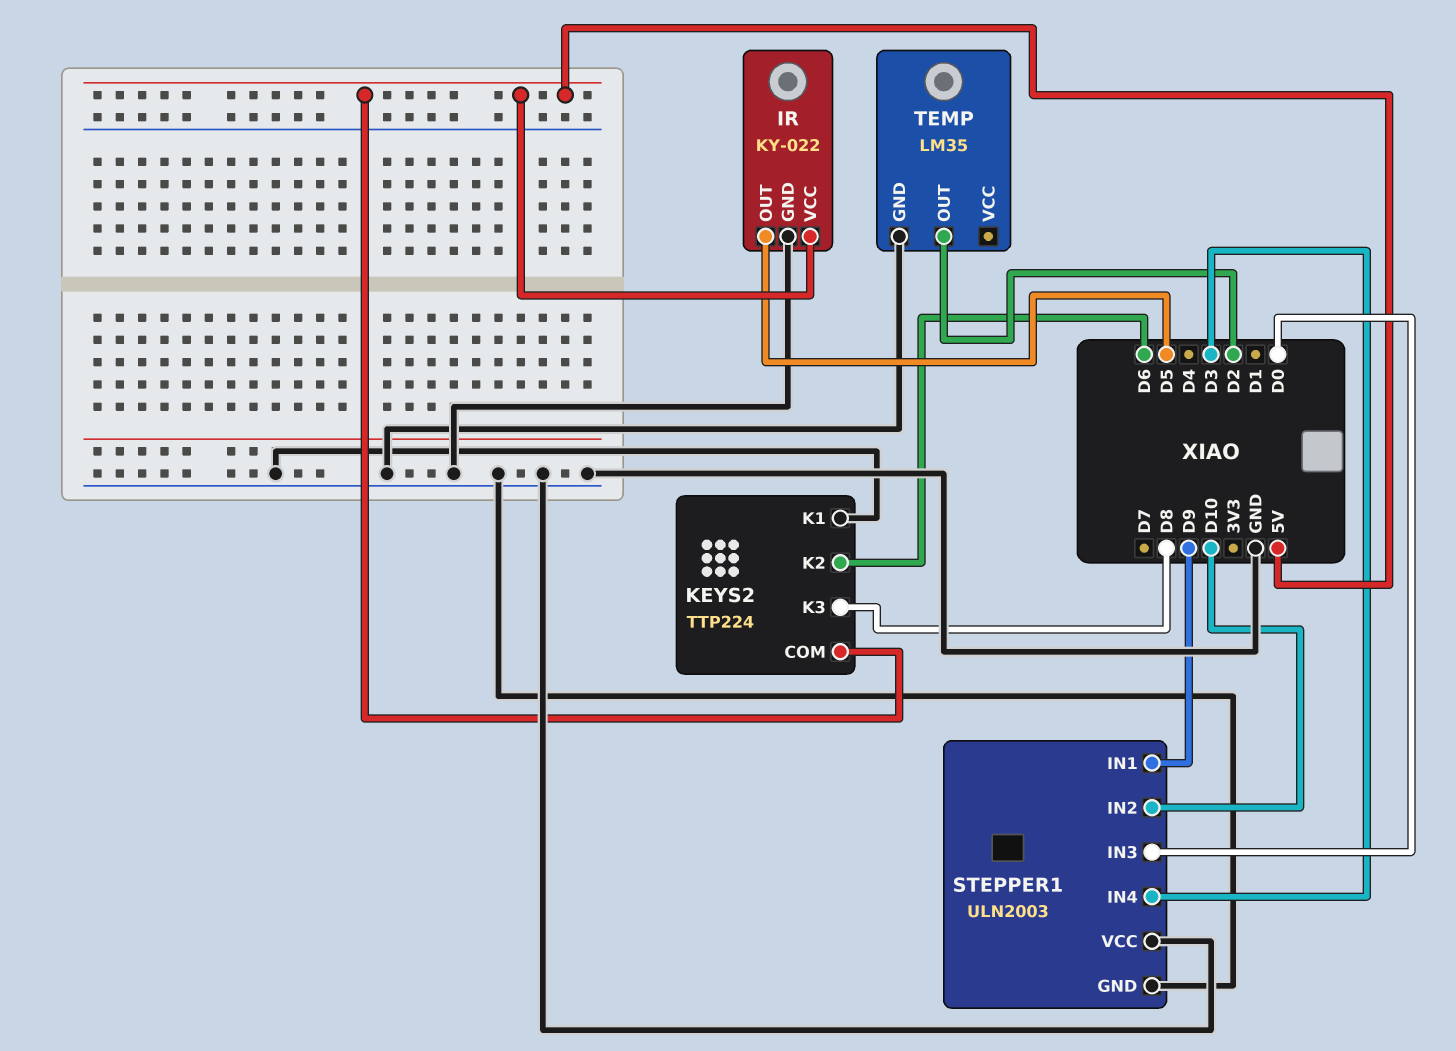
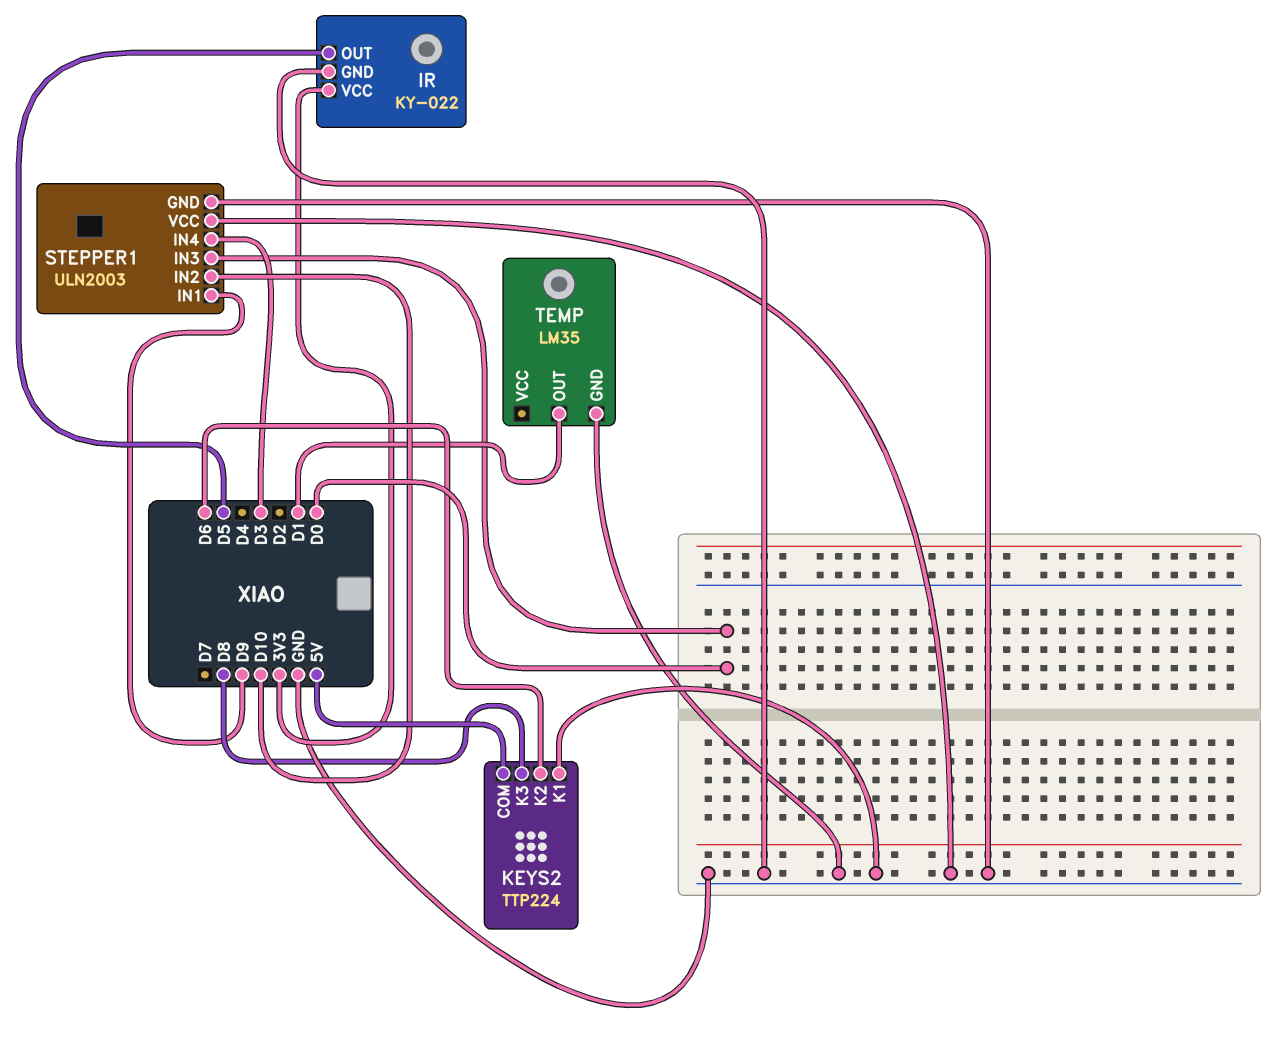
IR pin VCC: 5V -> 3V3
TEMP pin OUT: D2 -> D1

